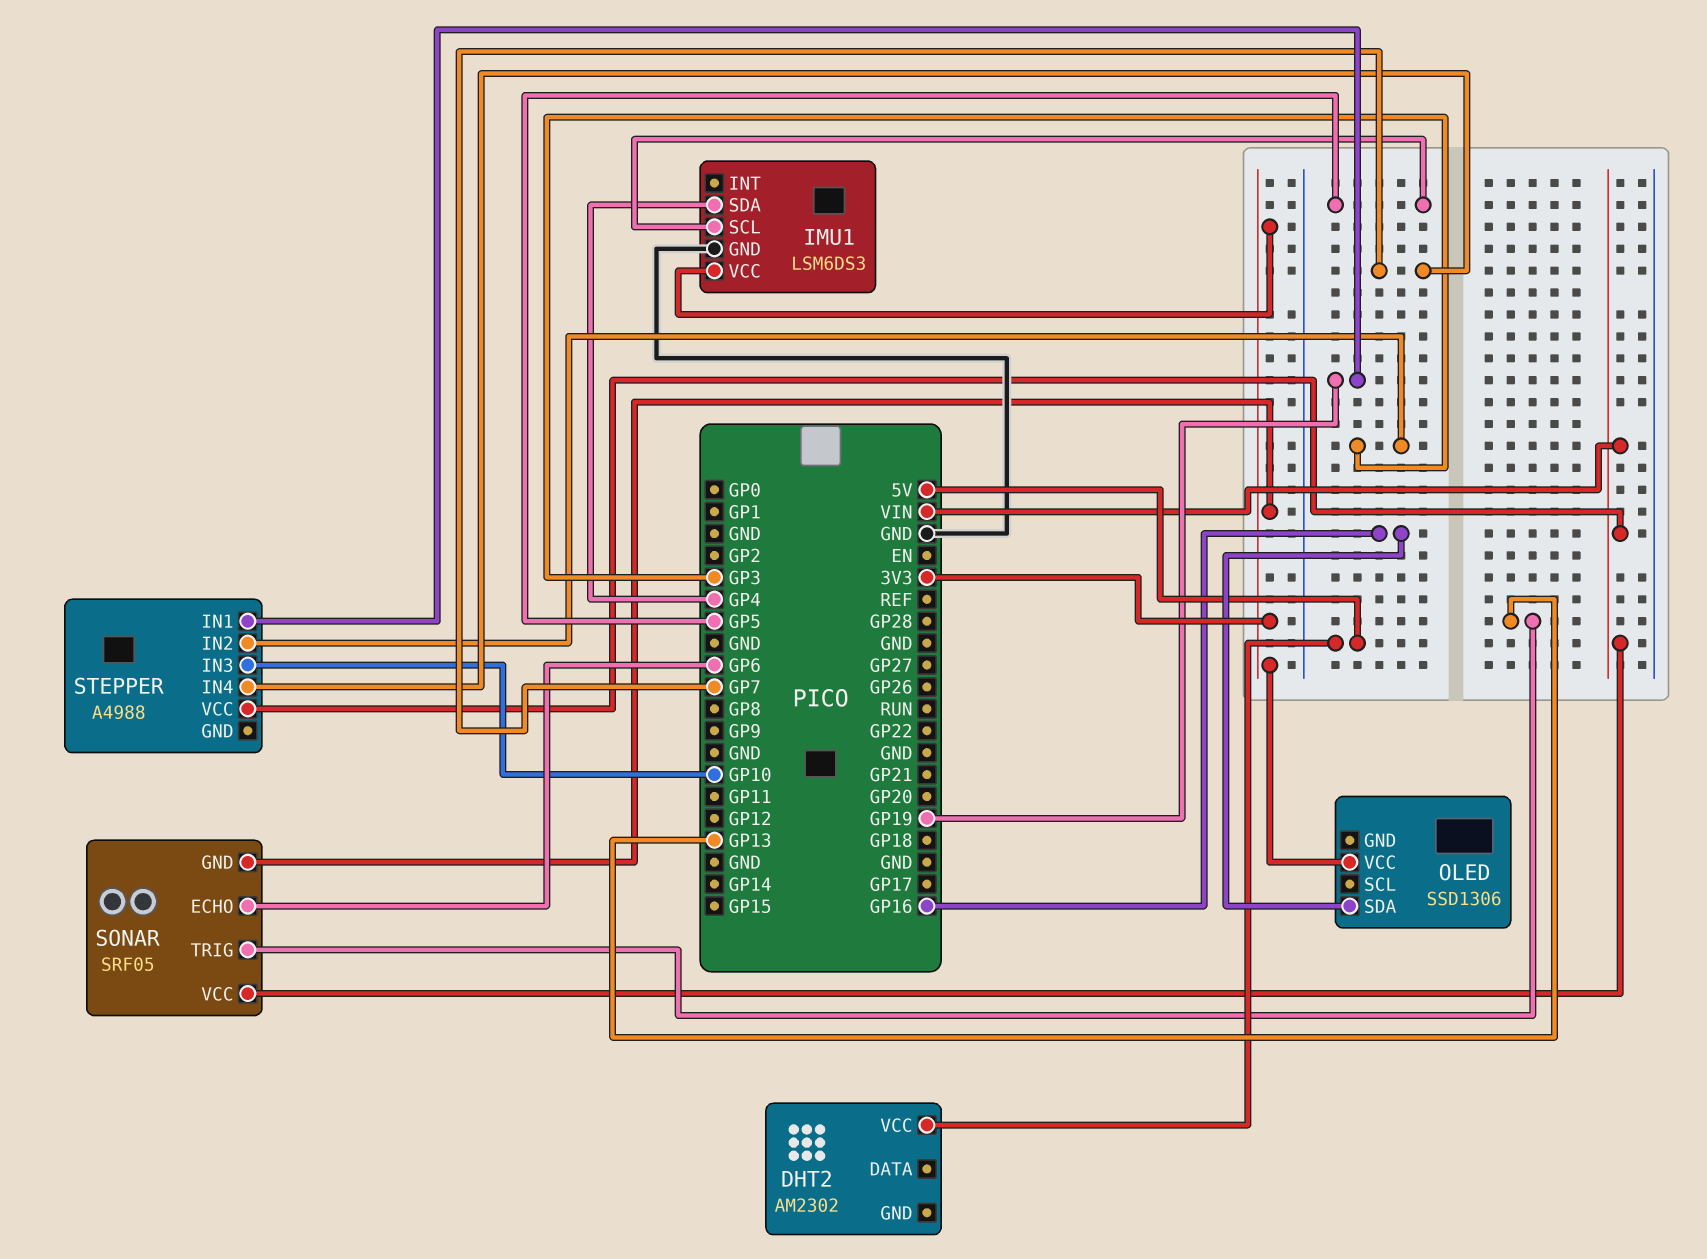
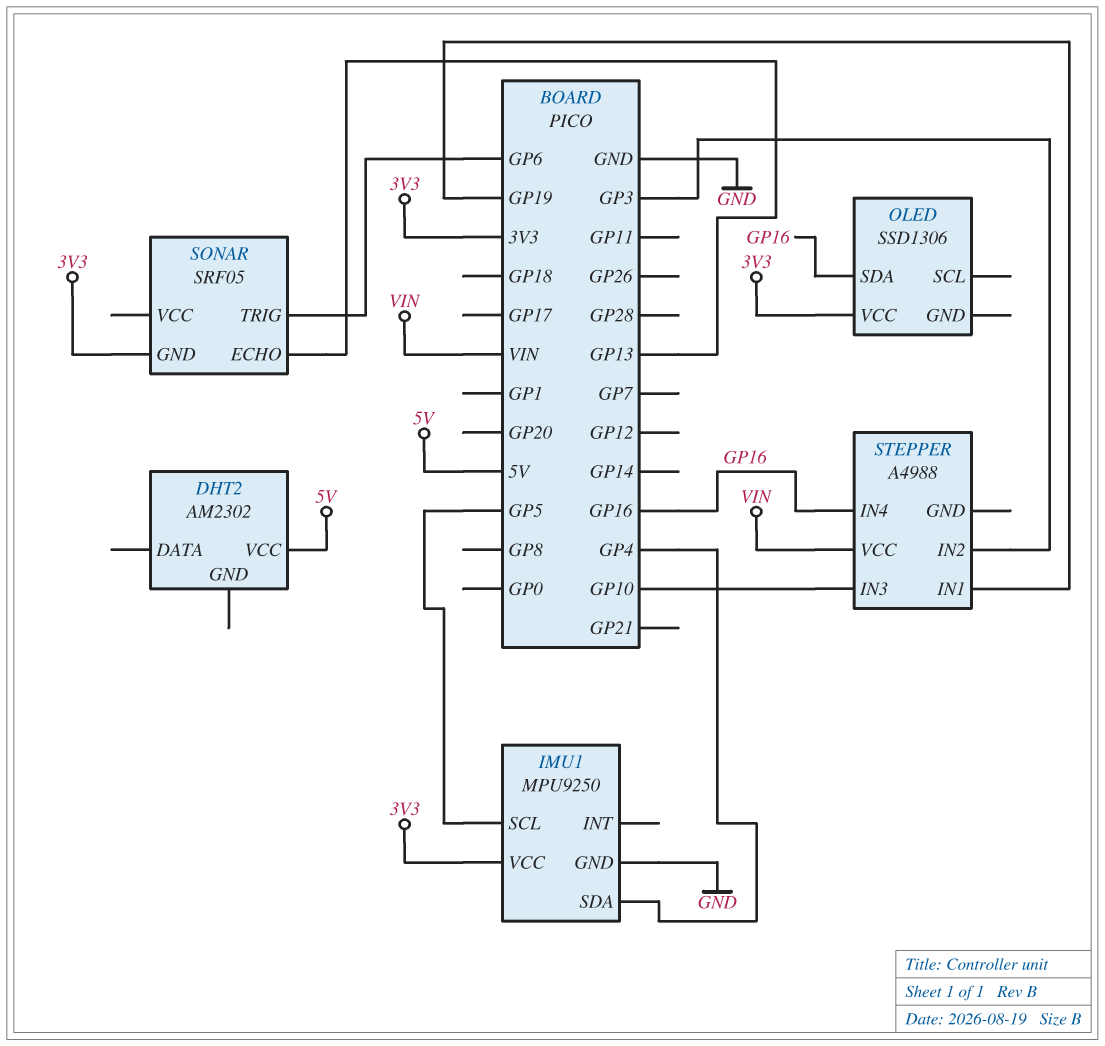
IMU1: LSM6DS3 -> MPU9250
SONAR pin ECHO: GP6 -> GP13
SONAR pin TRIG: GP13 -> GP6
SONAR pin VCC: VIN -> none
STEPPER pin IN4: GP7 -> GP16

